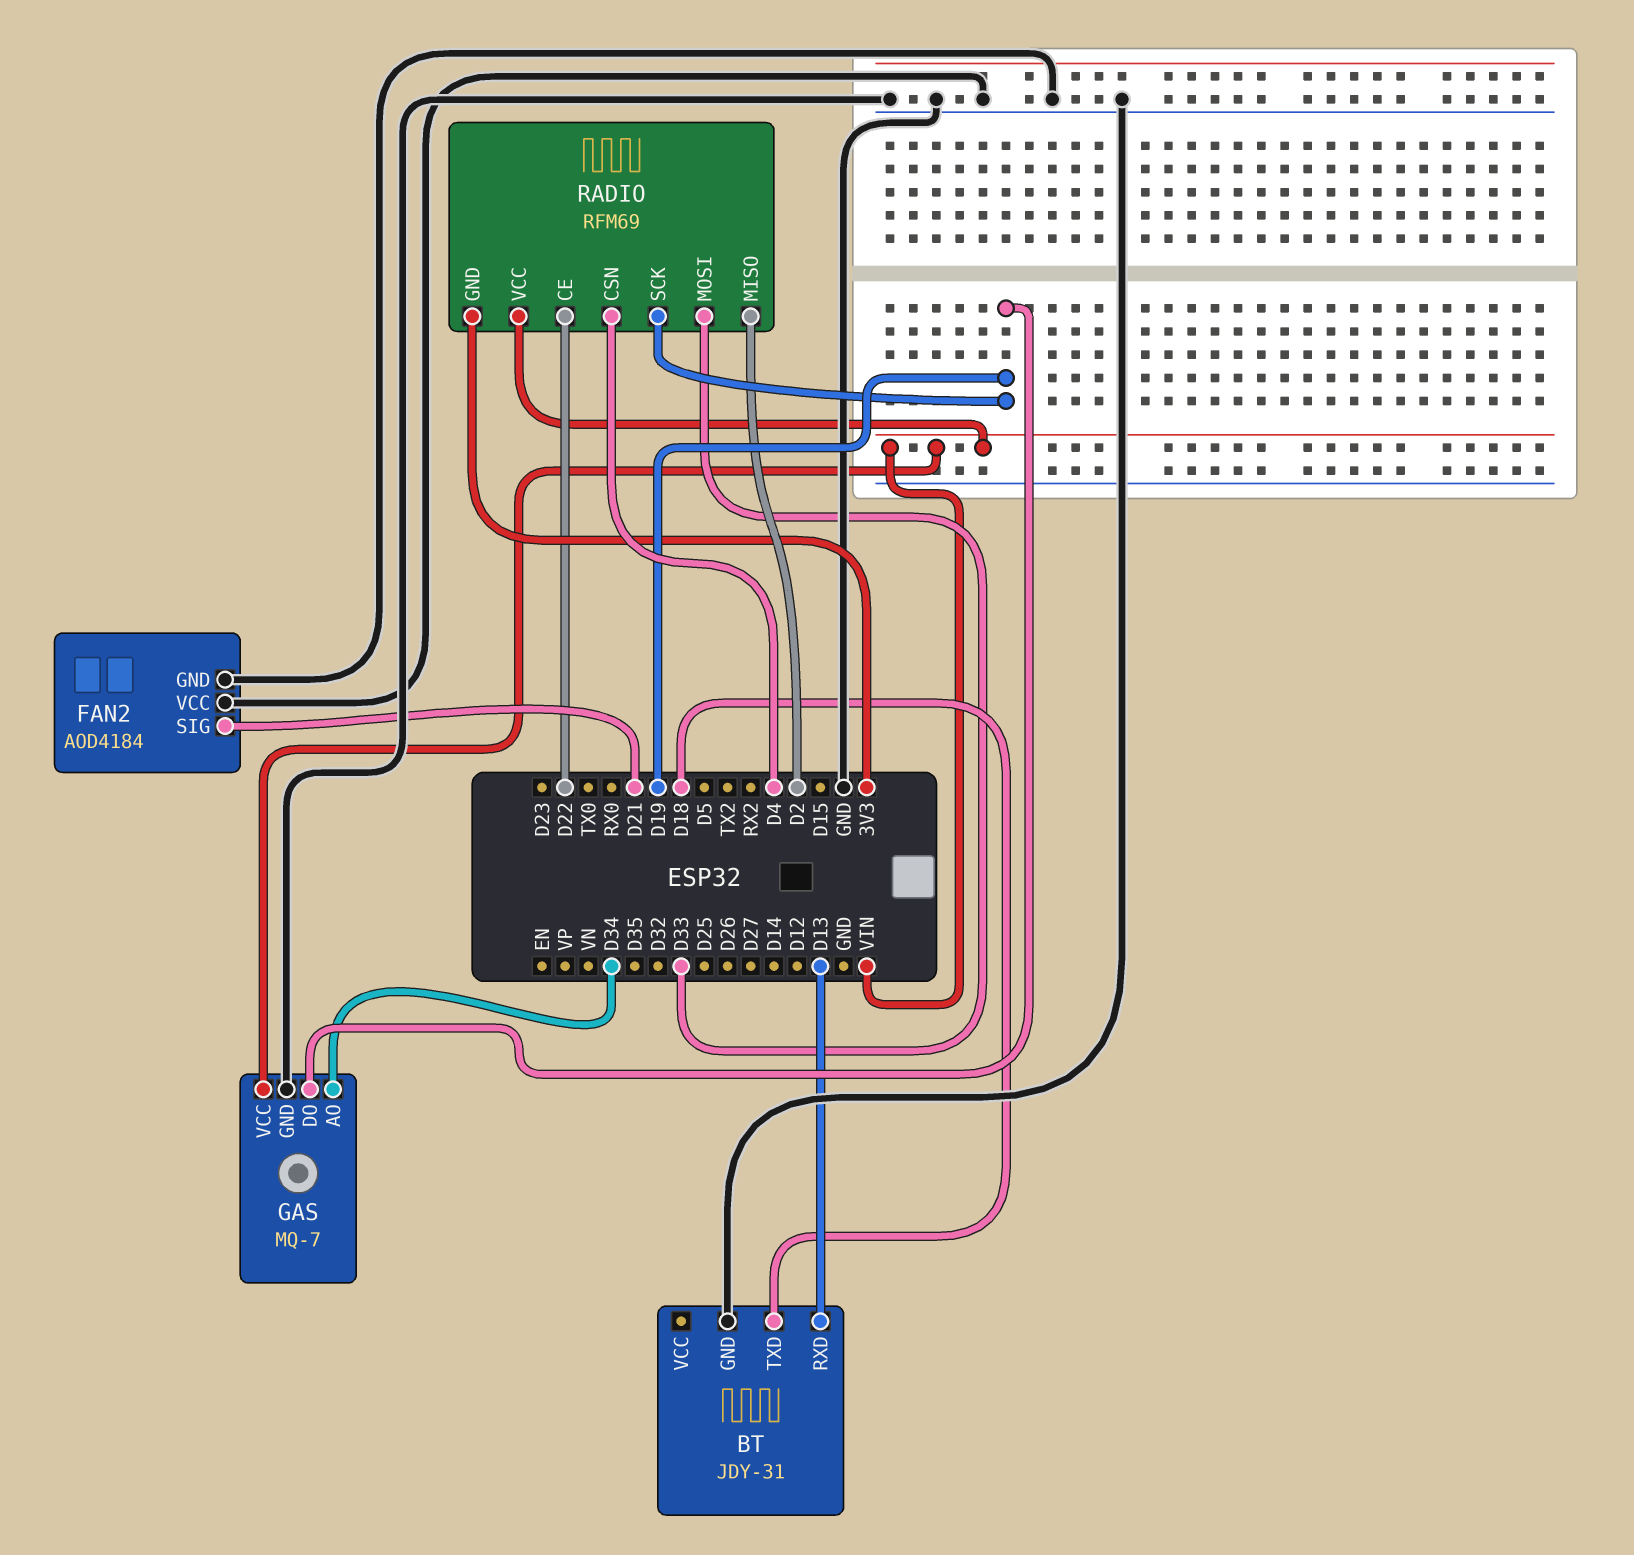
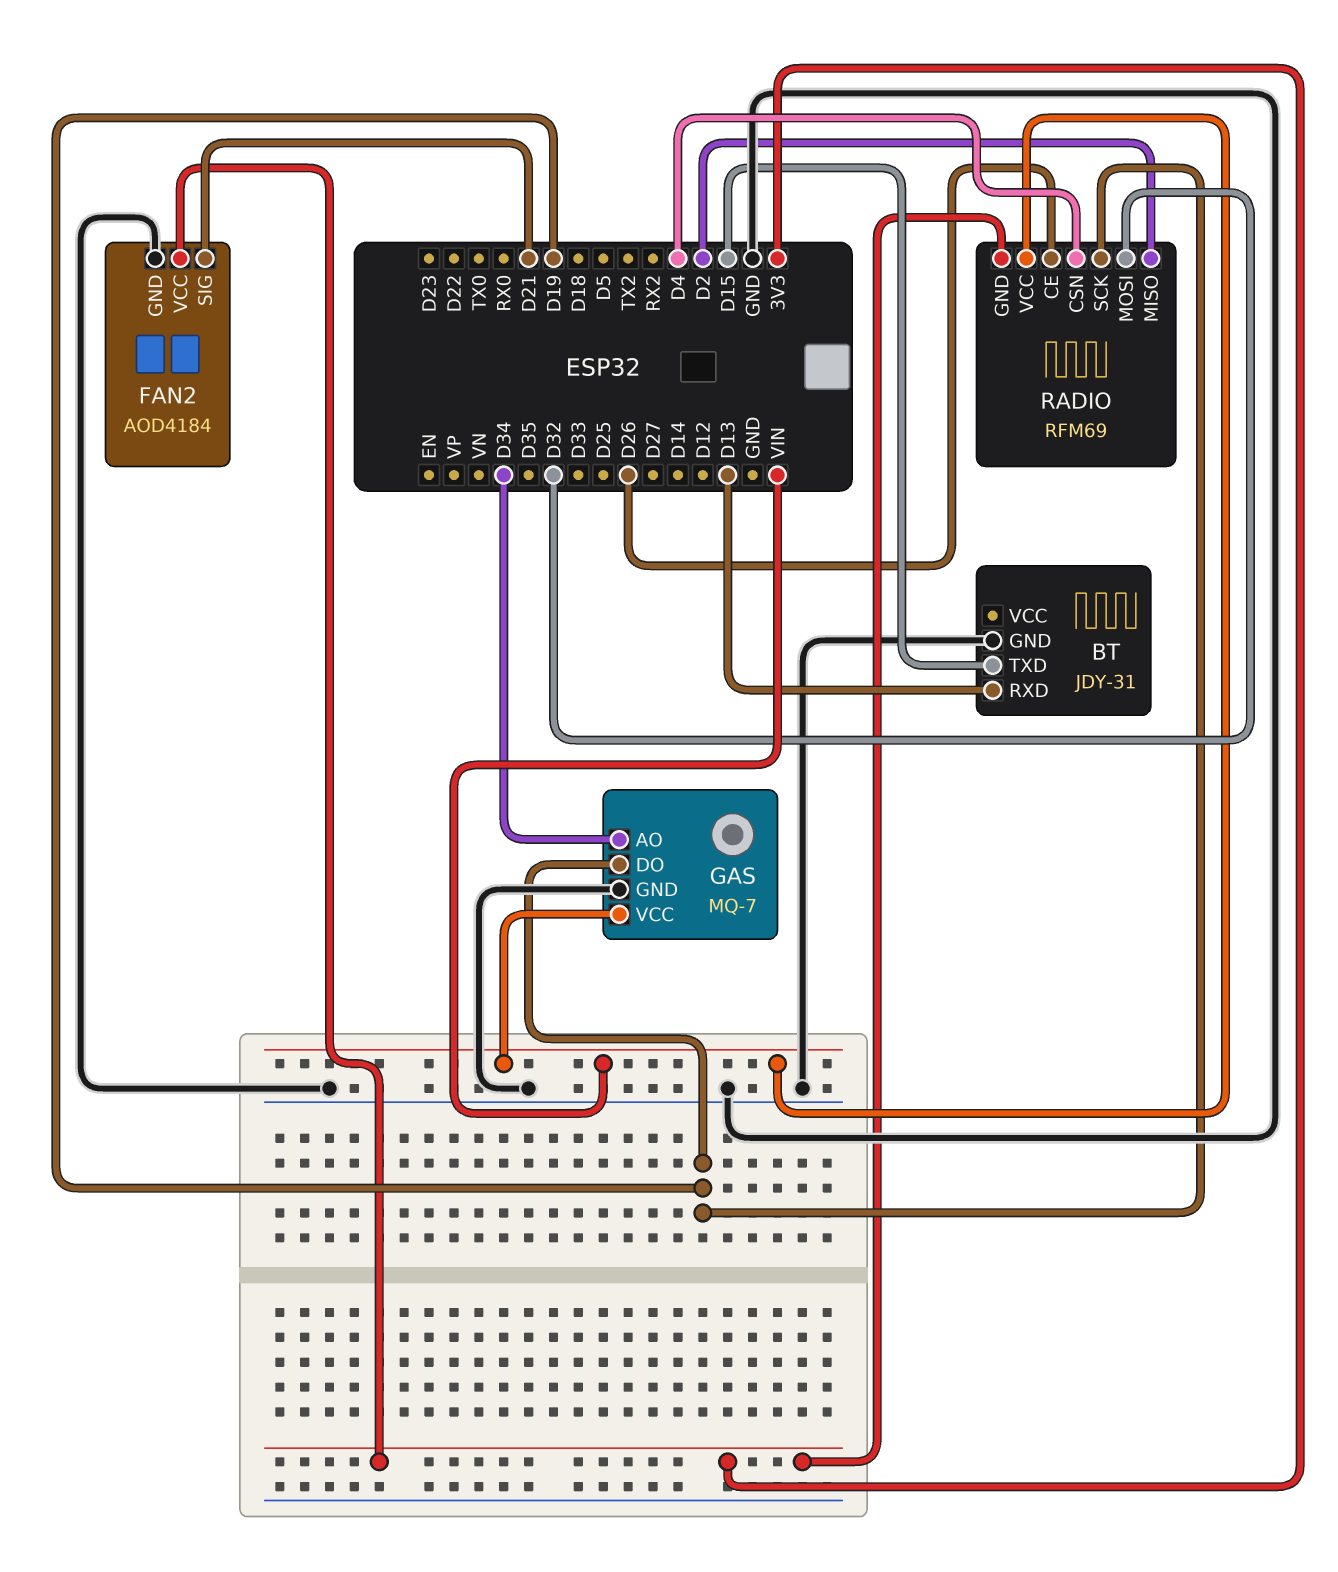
BT pin TXD: D18 -> D15
FAN2 pin VCC: GND -> 3V3
RADIO pin CE: D22 -> D26
RADIO pin MOSI: D33 -> D32

